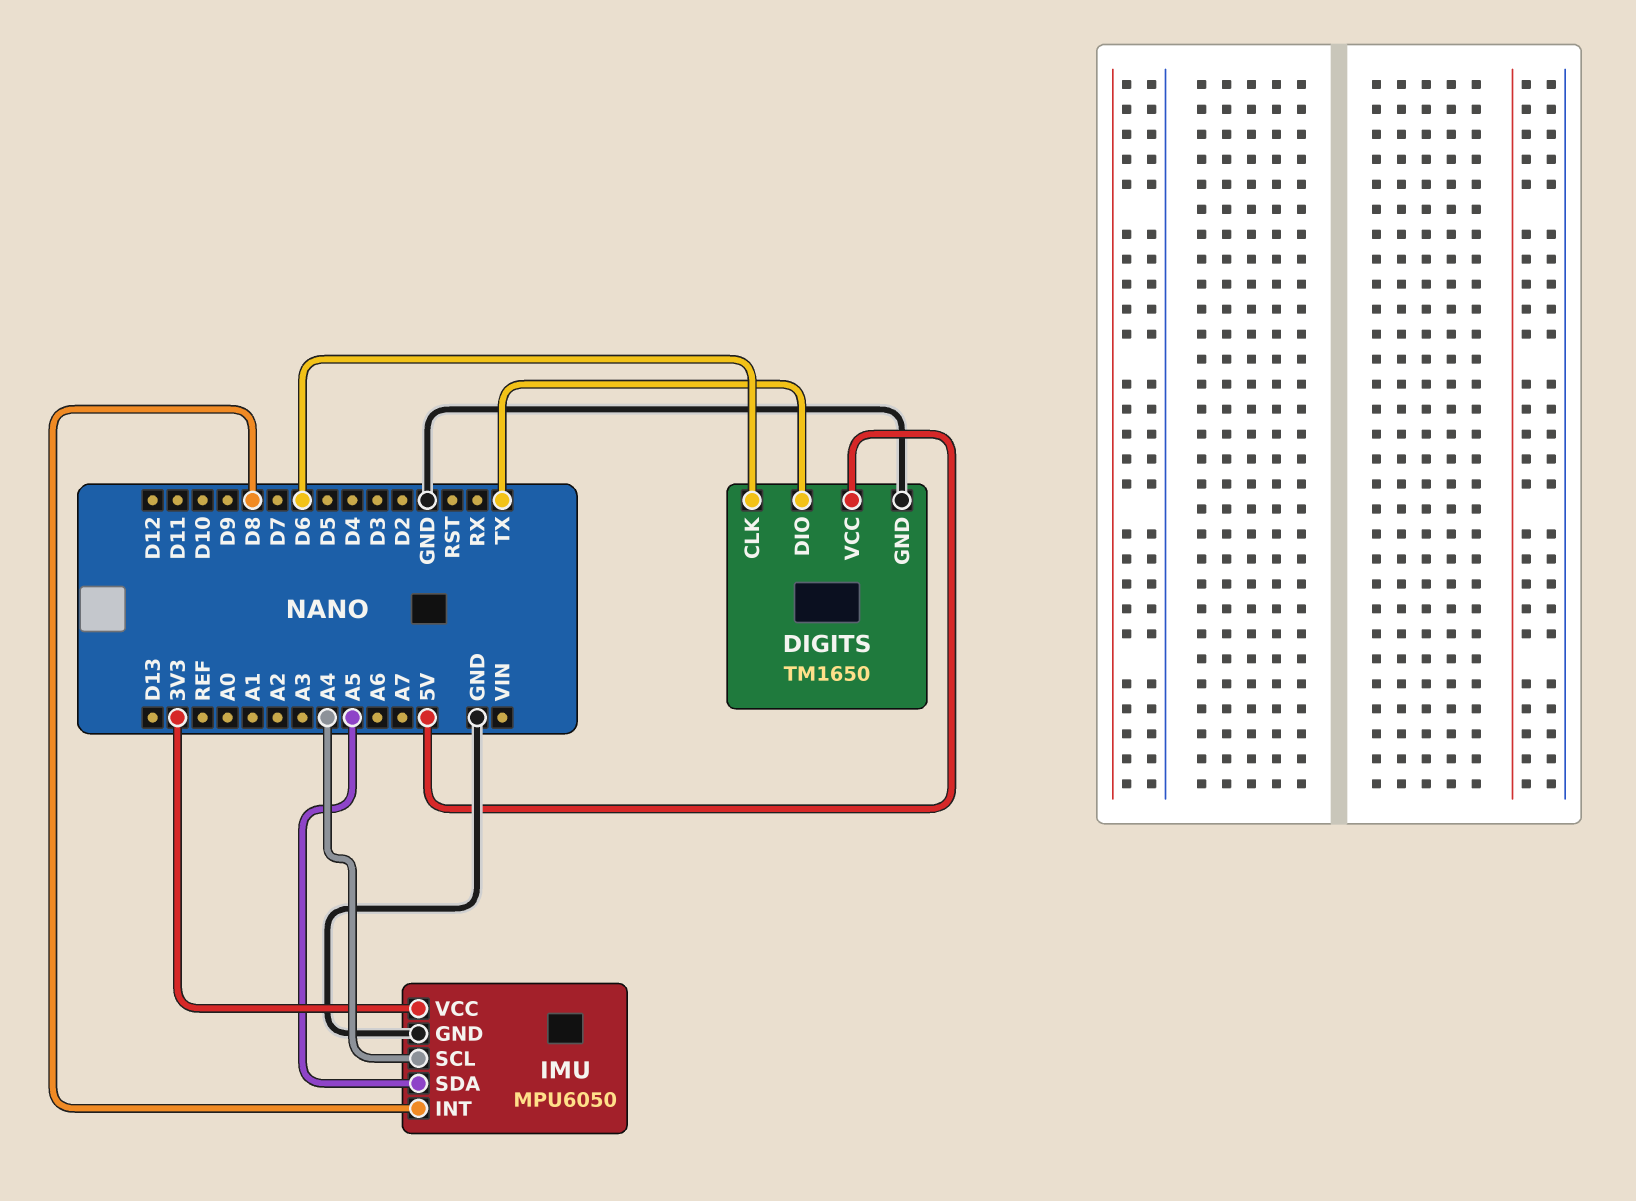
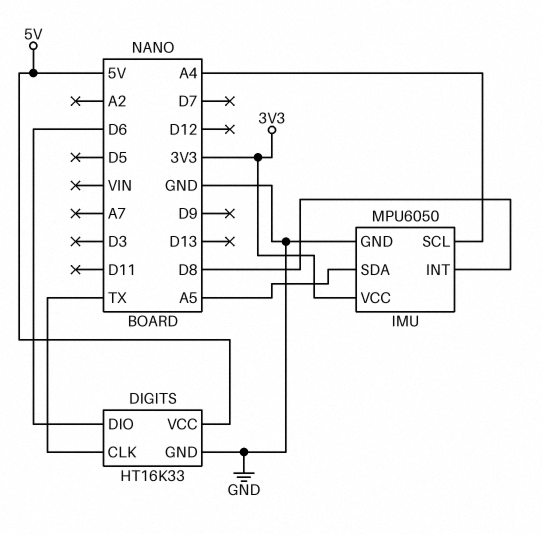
DIGITS: TM1650 -> HT16K33
DIGITS pin CLK: D6 -> TX
DIGITS pin DIO: TX -> D6

